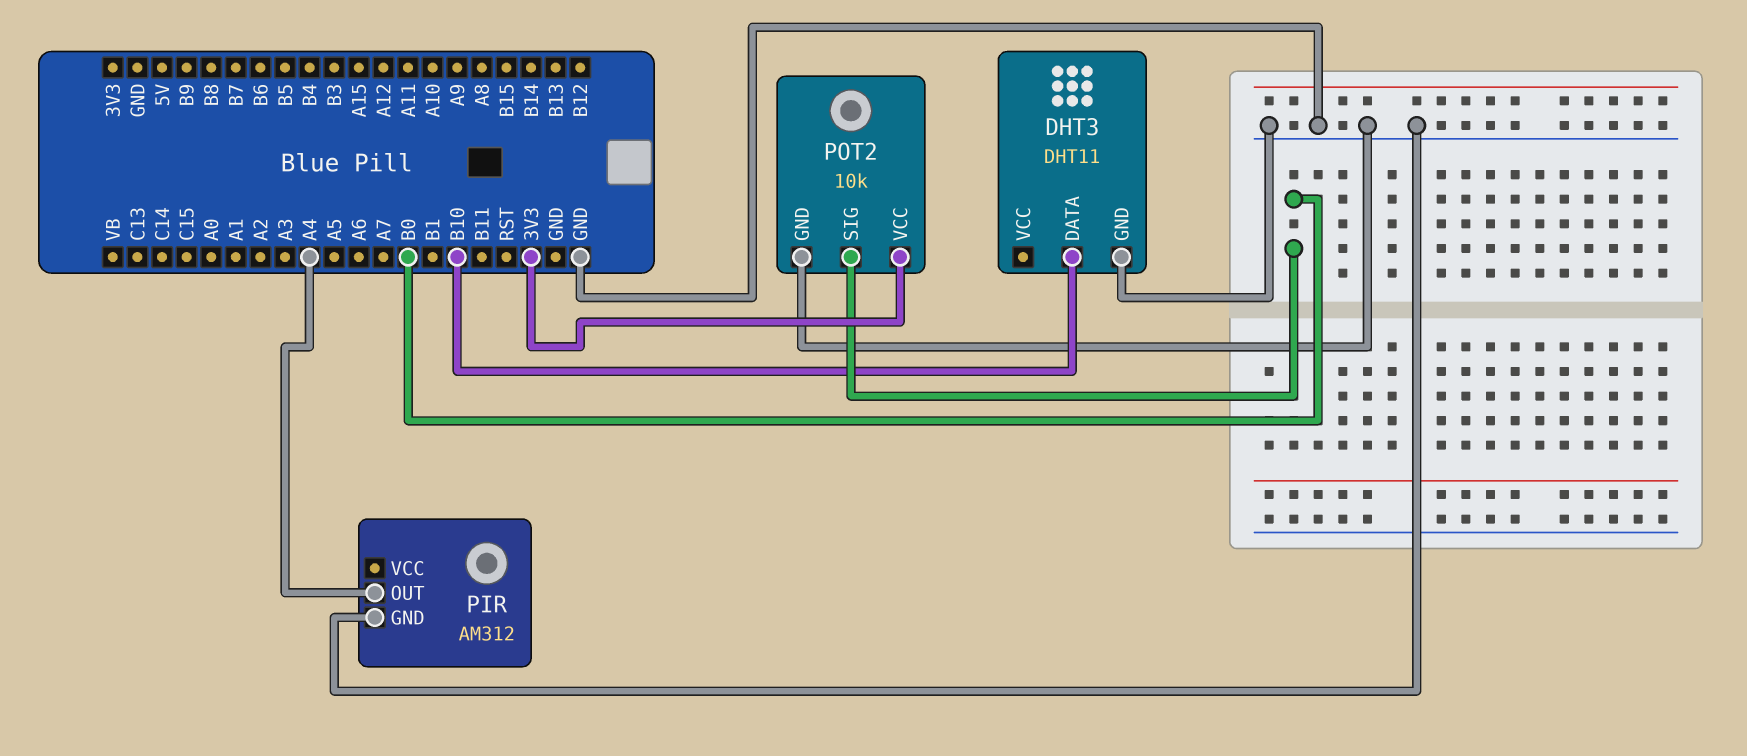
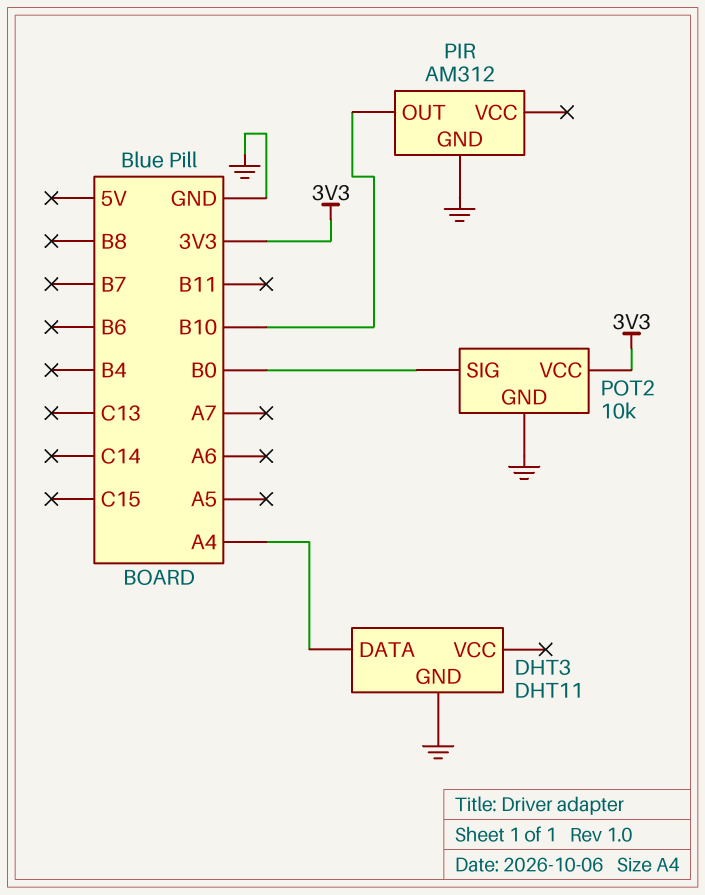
DHT3 pin DATA: B10 -> A4
PIR pin OUT: A4 -> B10

